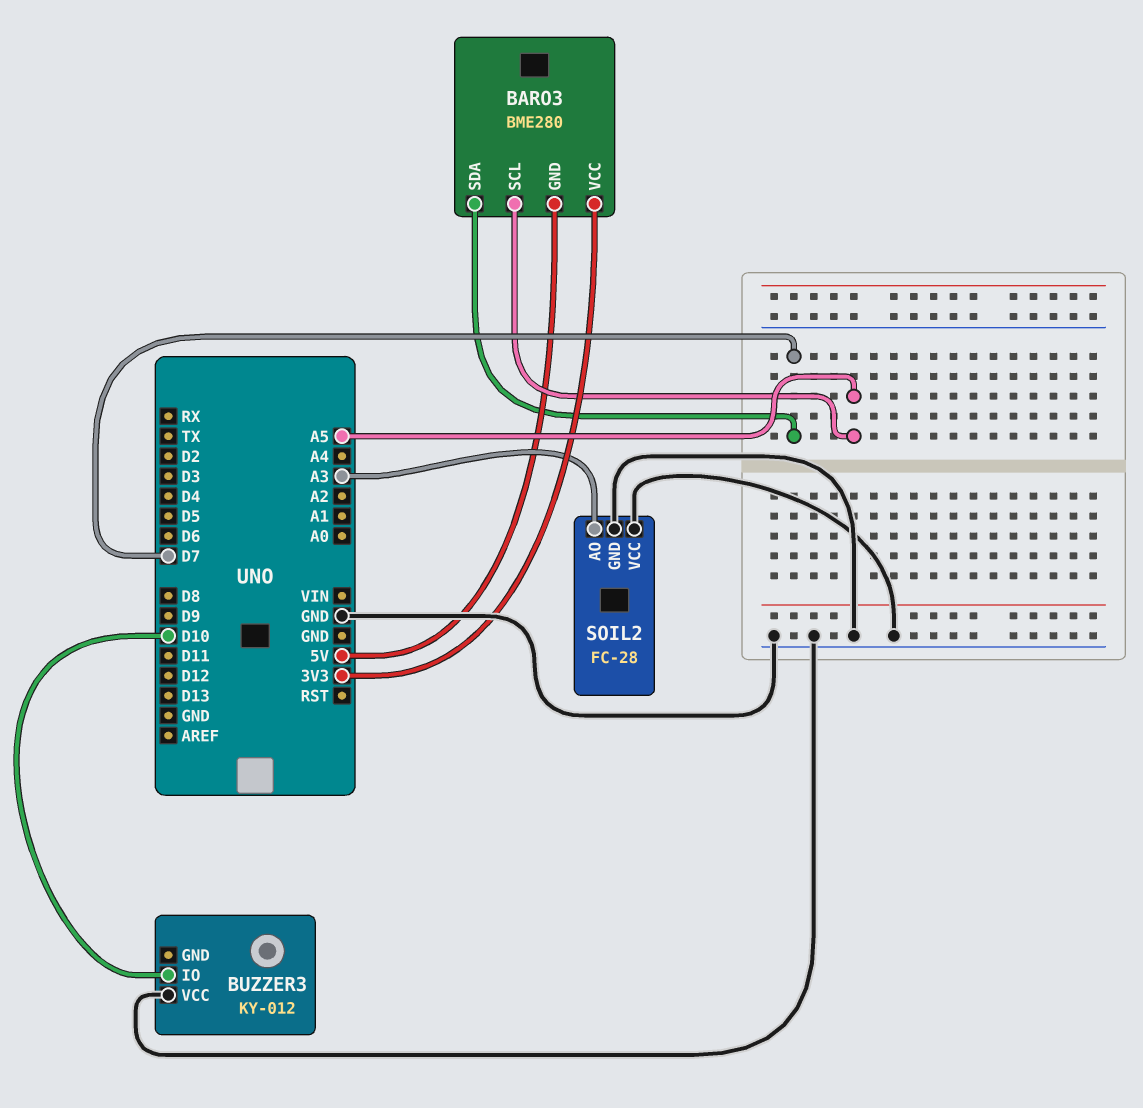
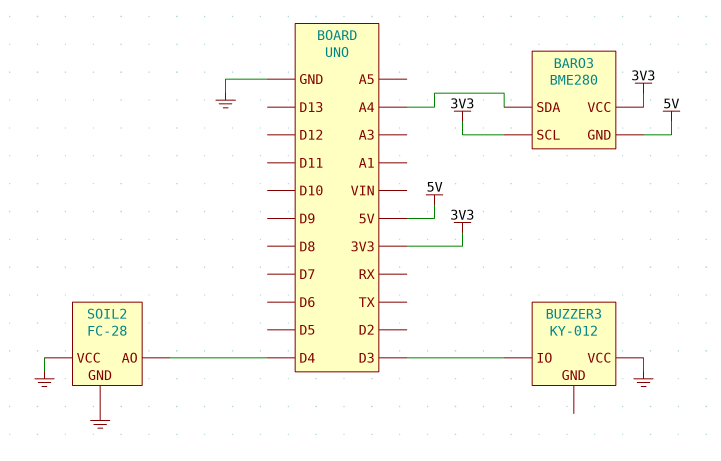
BARO3 pin SCL: A5 -> 3V3
BARO3 pin SDA: D7 -> A4
BUZZER3 pin IO: D10 -> D3
SOIL2 pin AO: A3 -> D4

